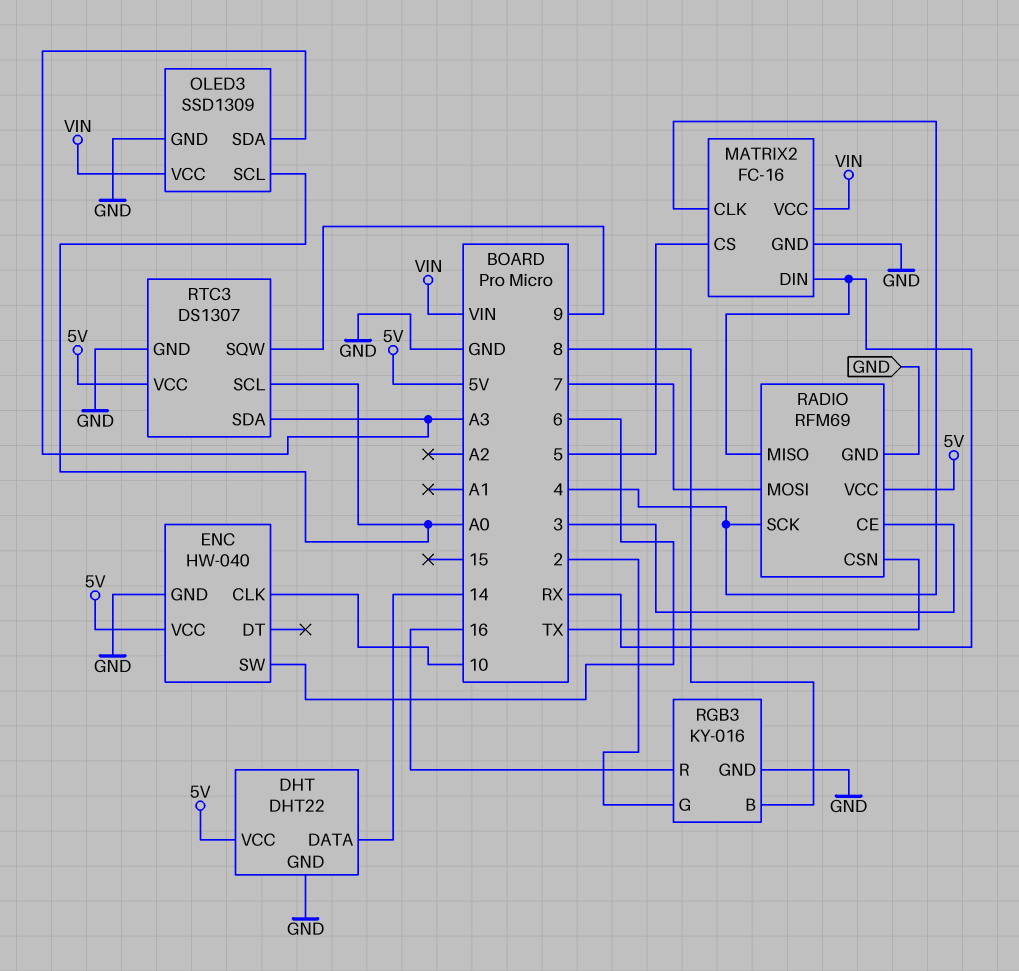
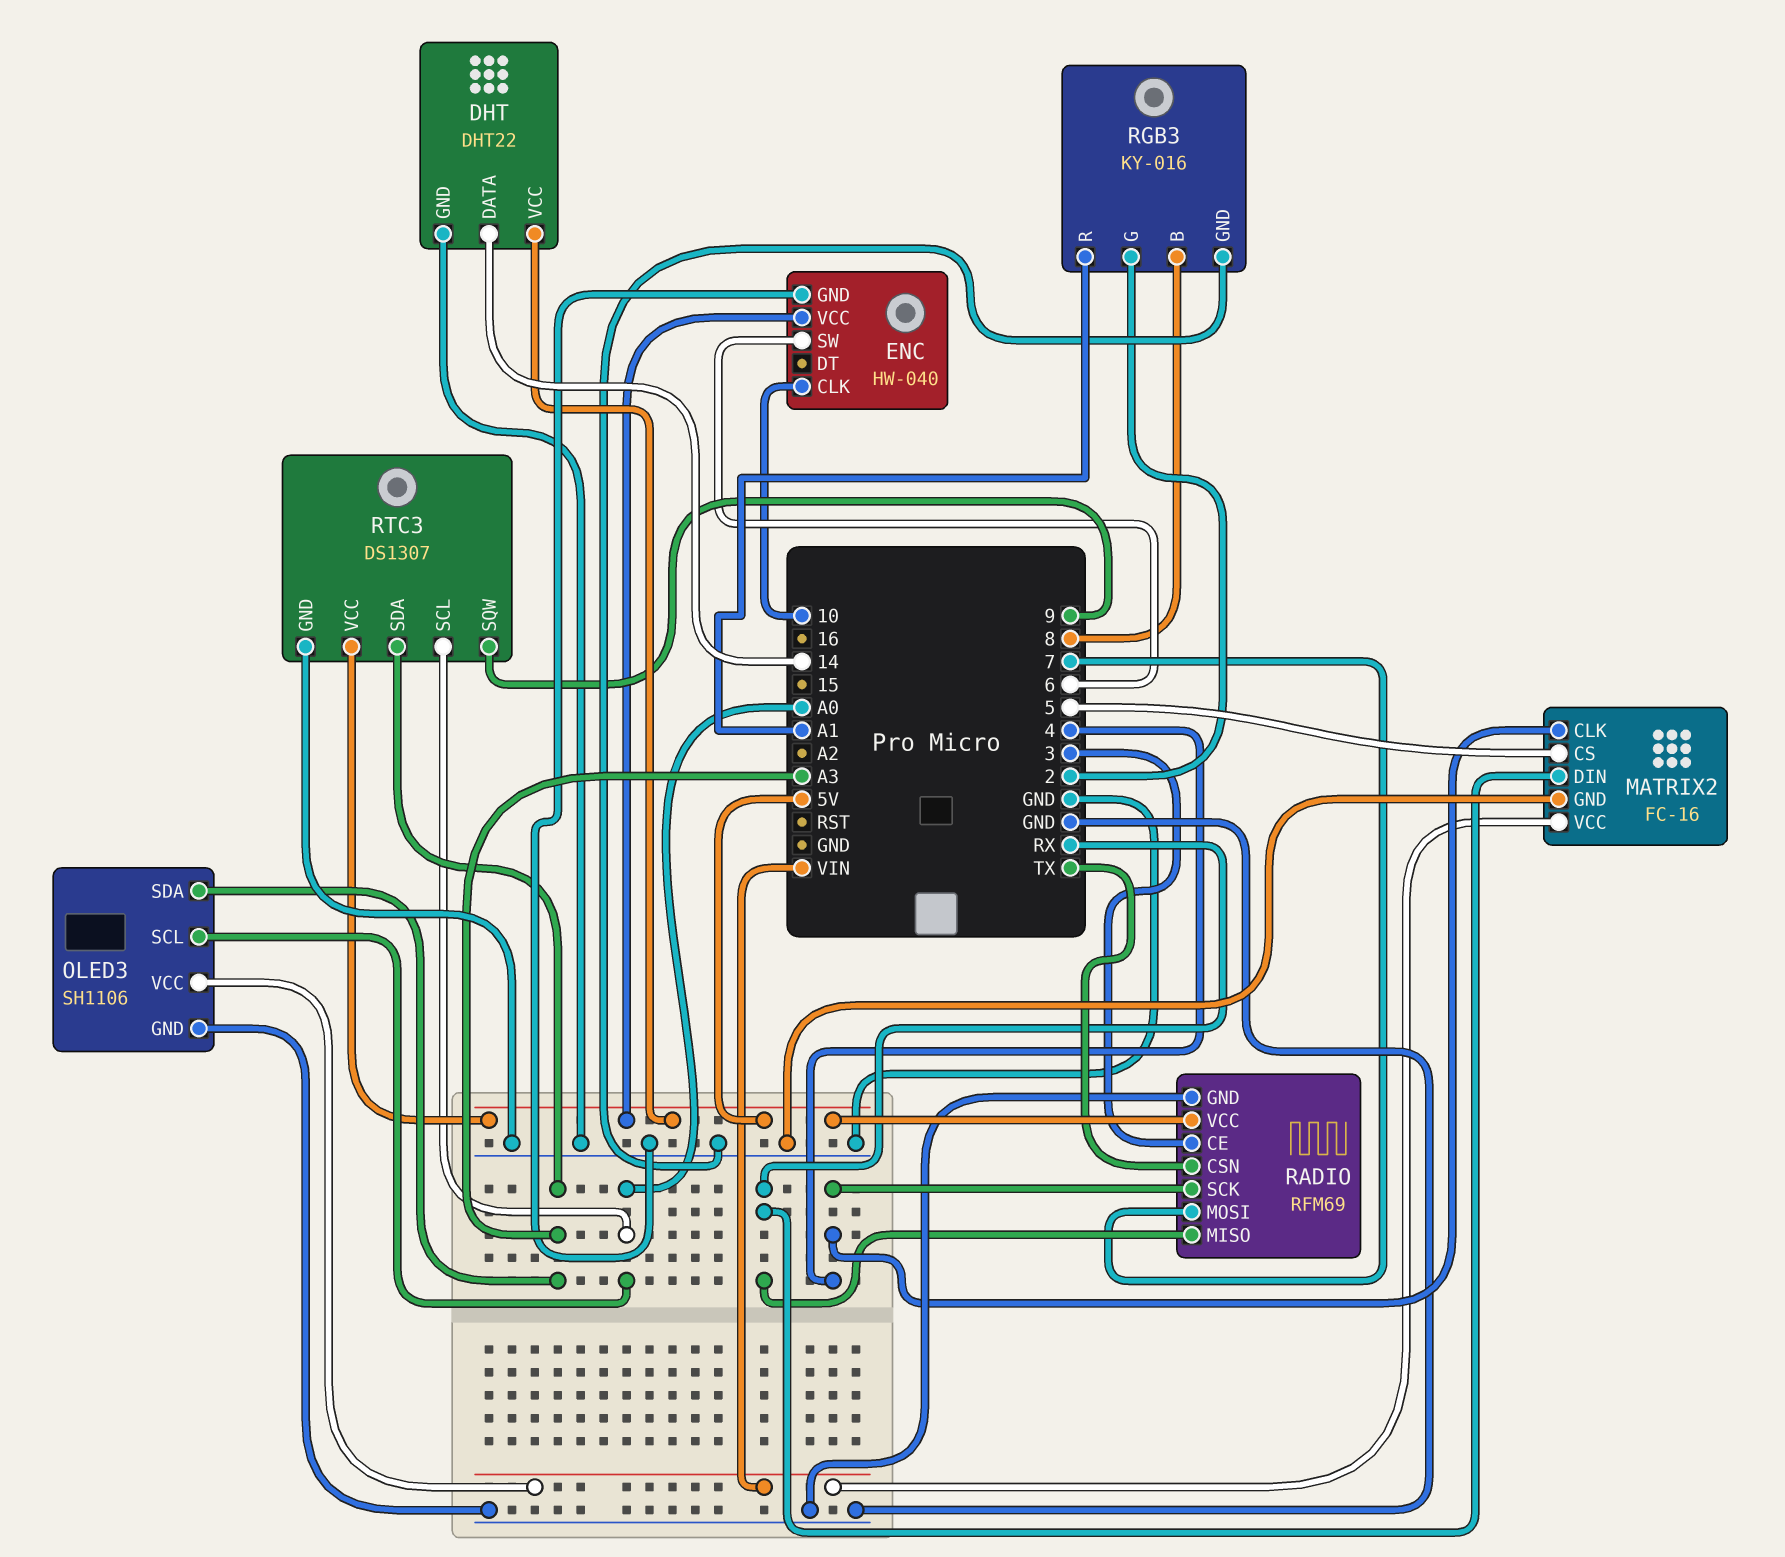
OLED3: SSD1309 -> SH1106
RGB3 pin R: 16 -> A1

